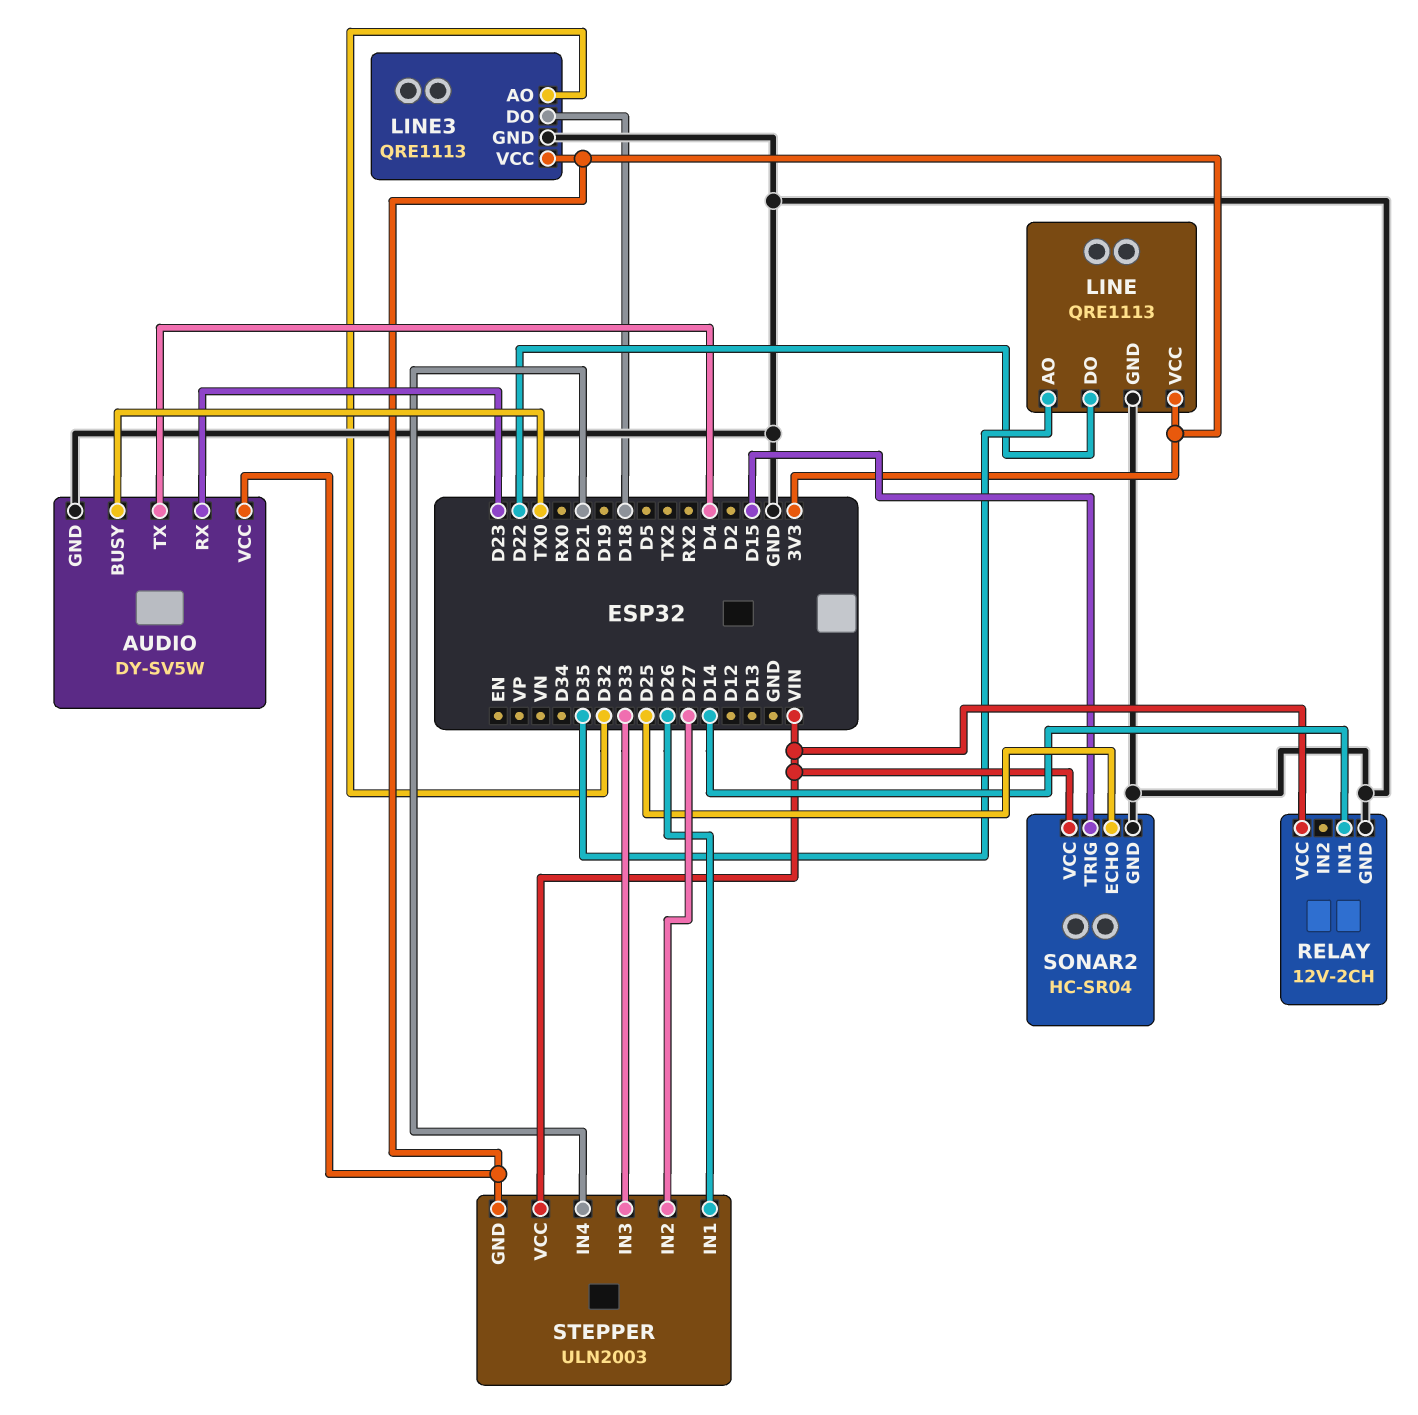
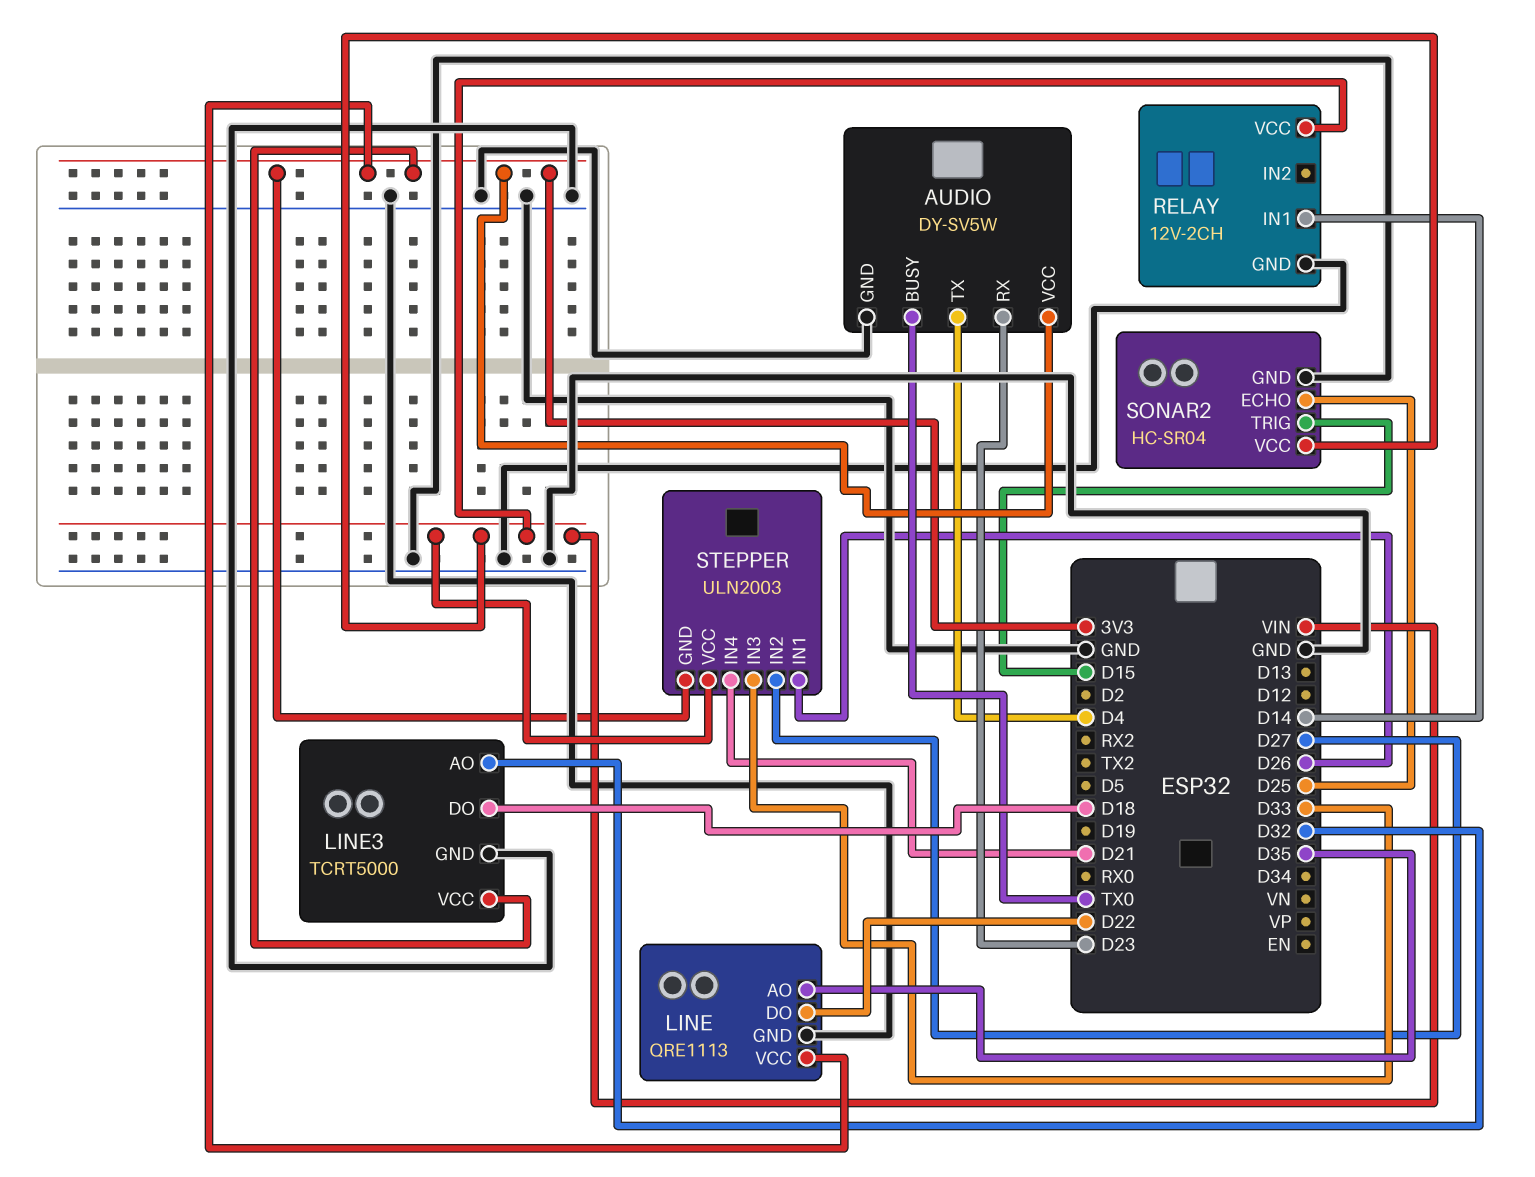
LINE3: QRE1113 -> TCRT5000

